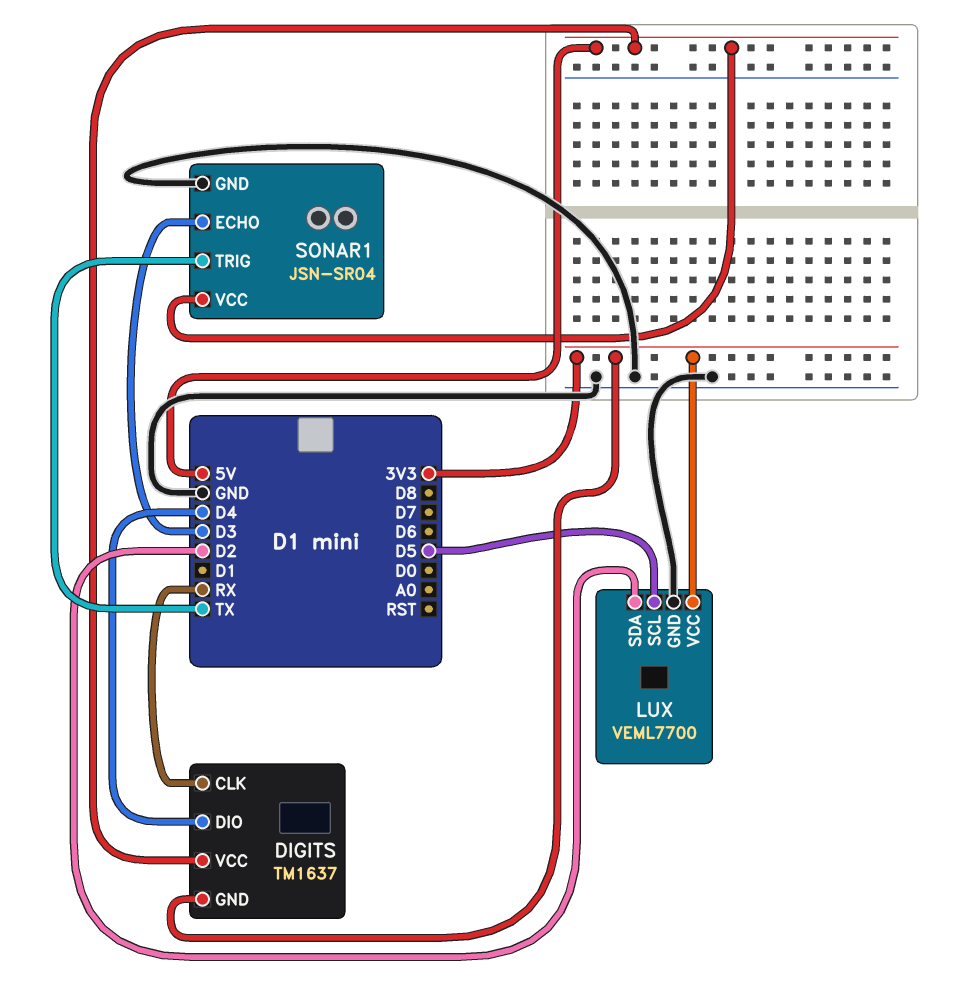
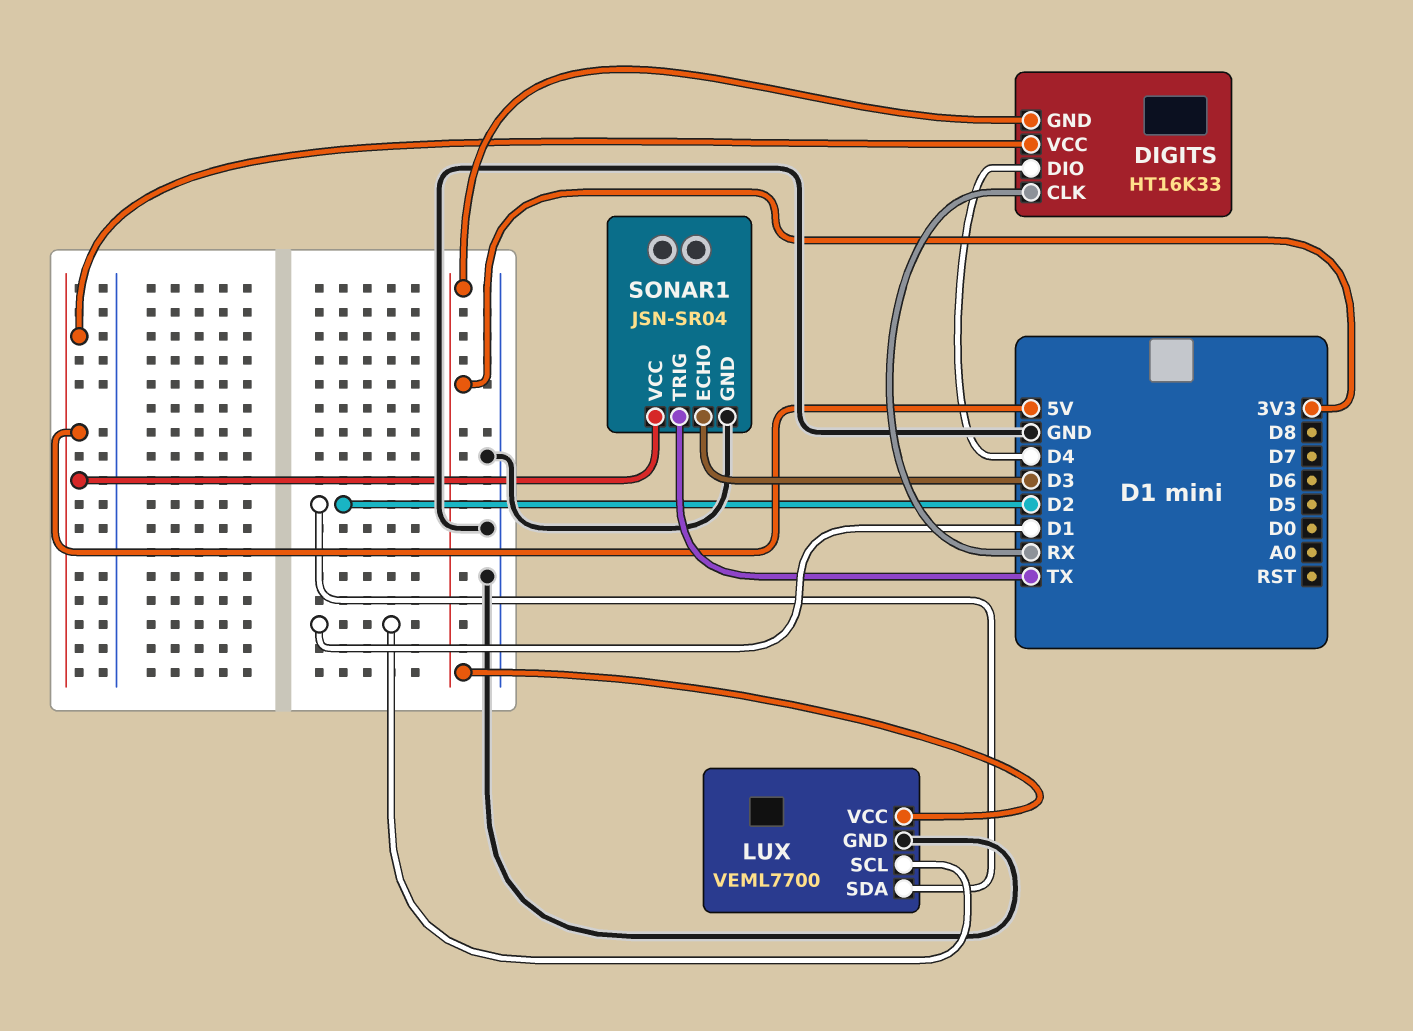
DIGITS: TM1637 -> HT16K33
LUX pin SCL: D5 -> D1

